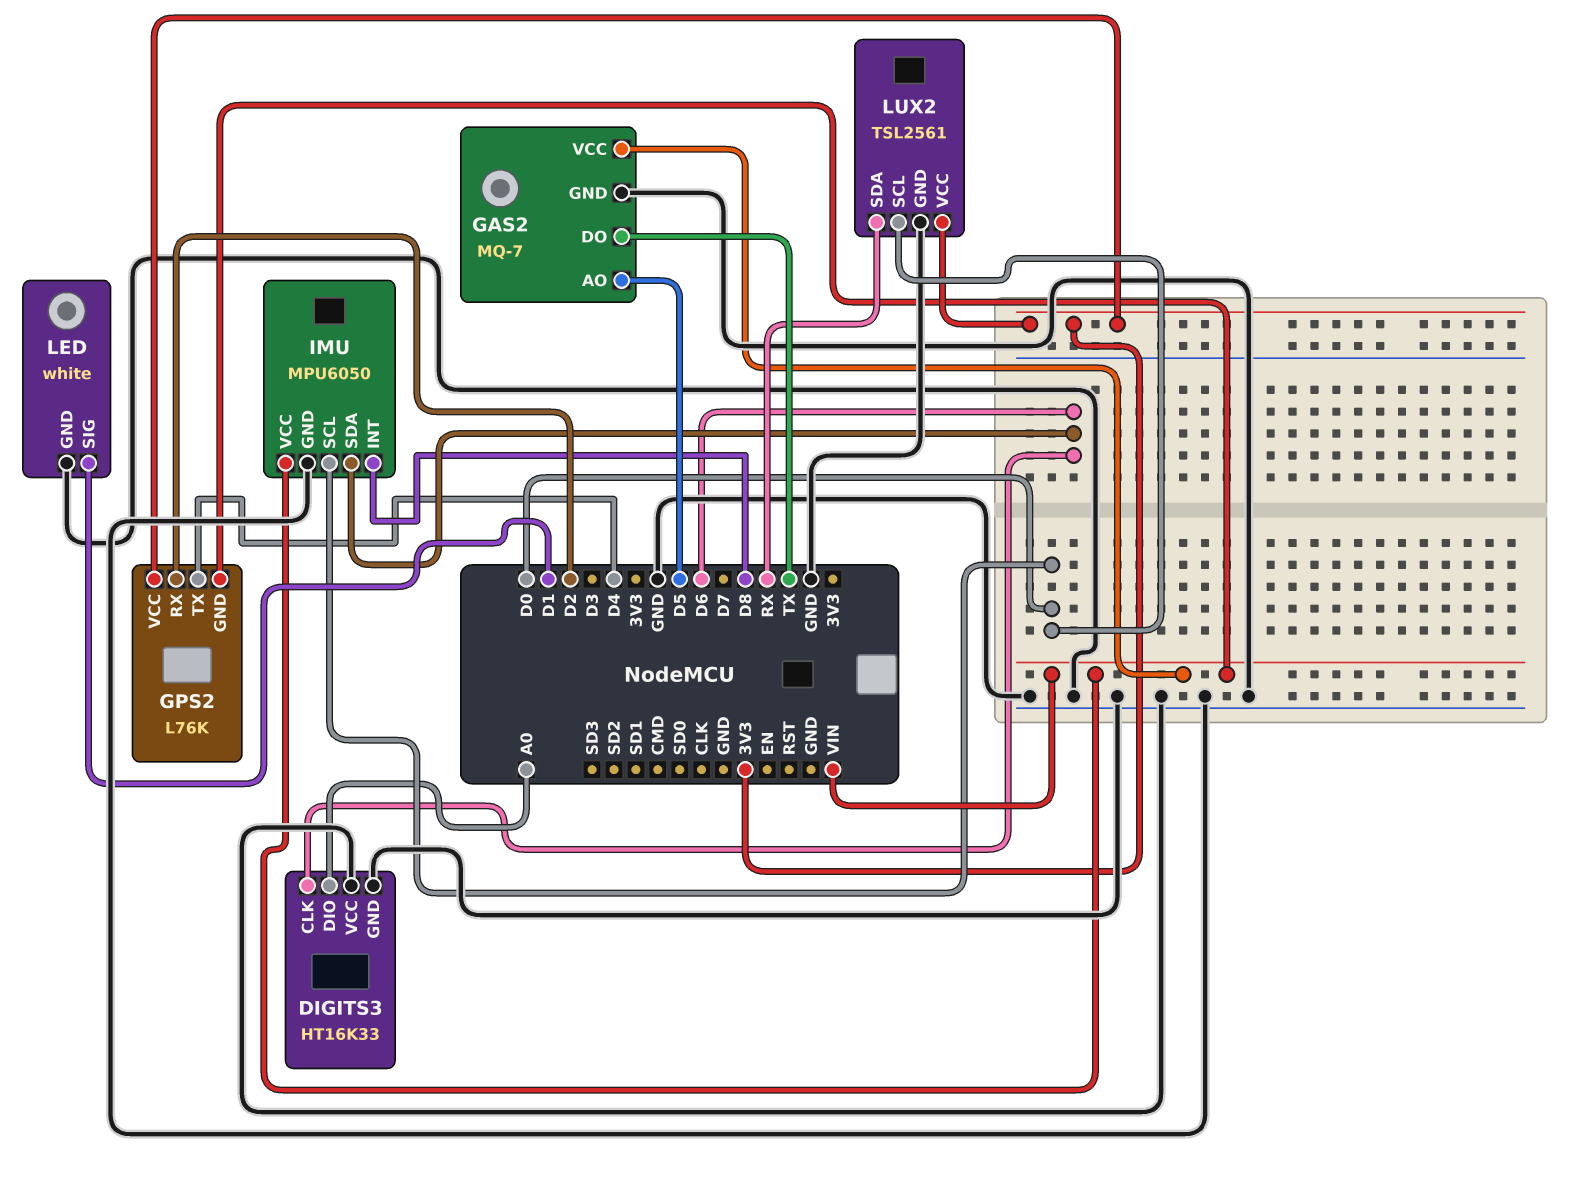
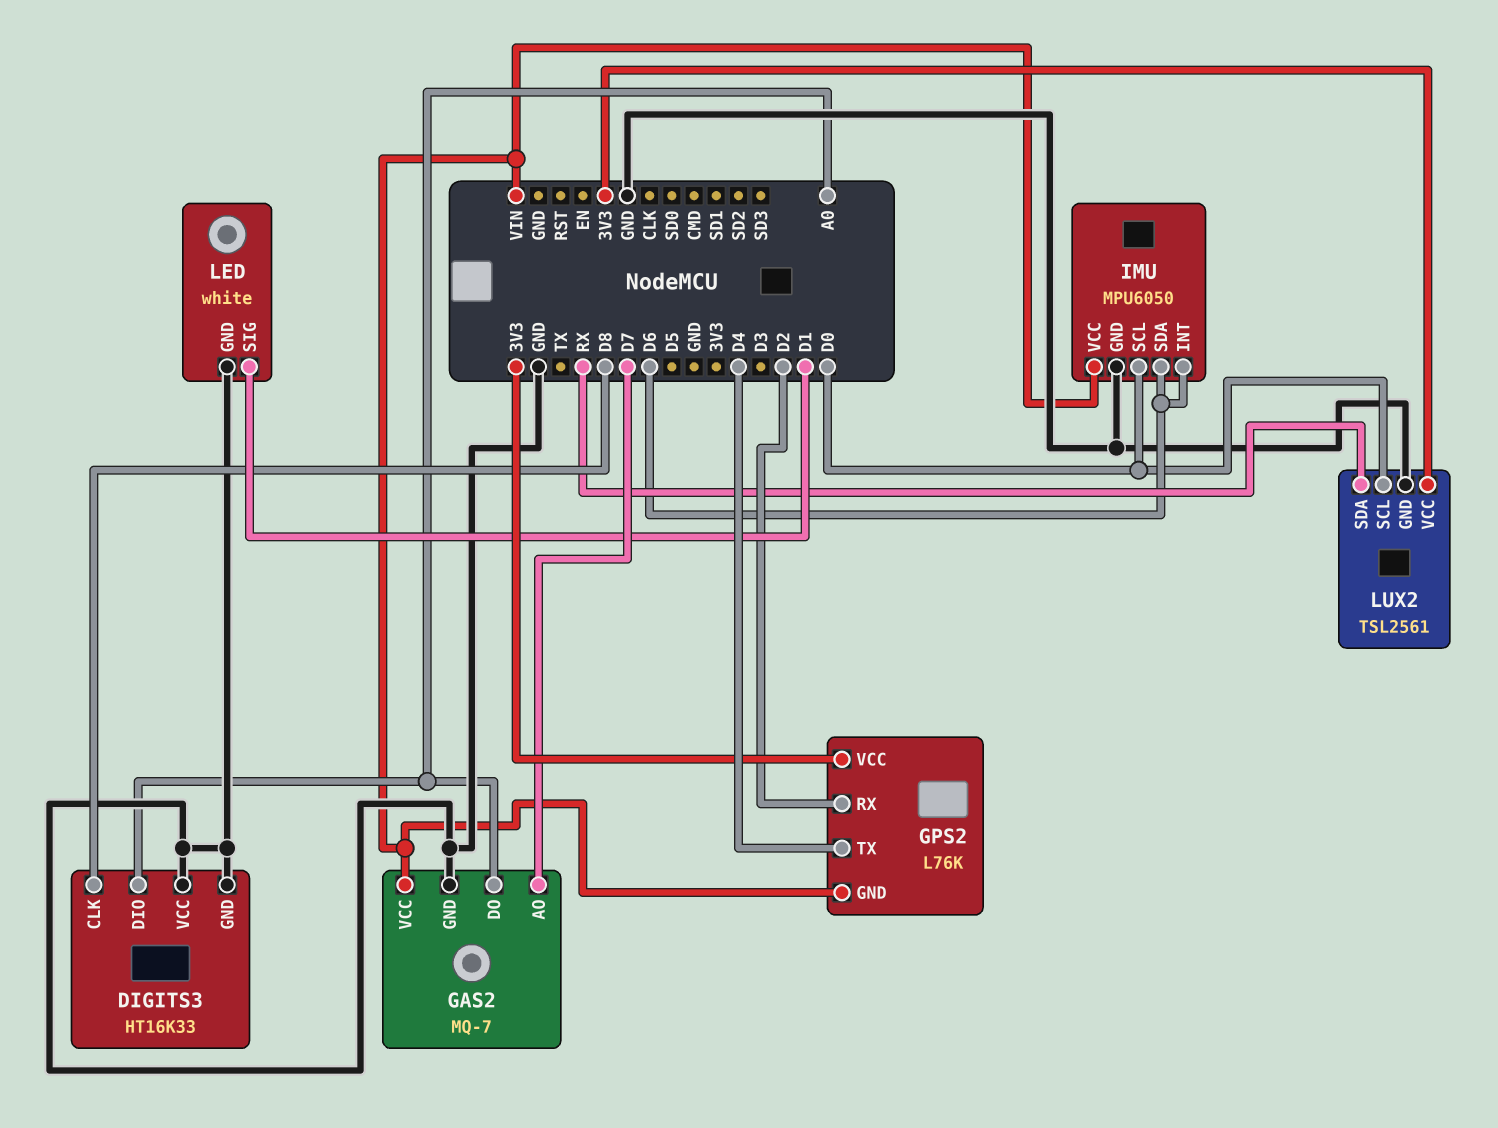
DIGITS3 pin CLK: D6 -> D8
GAS2 pin AO: D5 -> D7
GAS2 pin DO: TX -> A0
IMU pin INT: D8 -> D6

